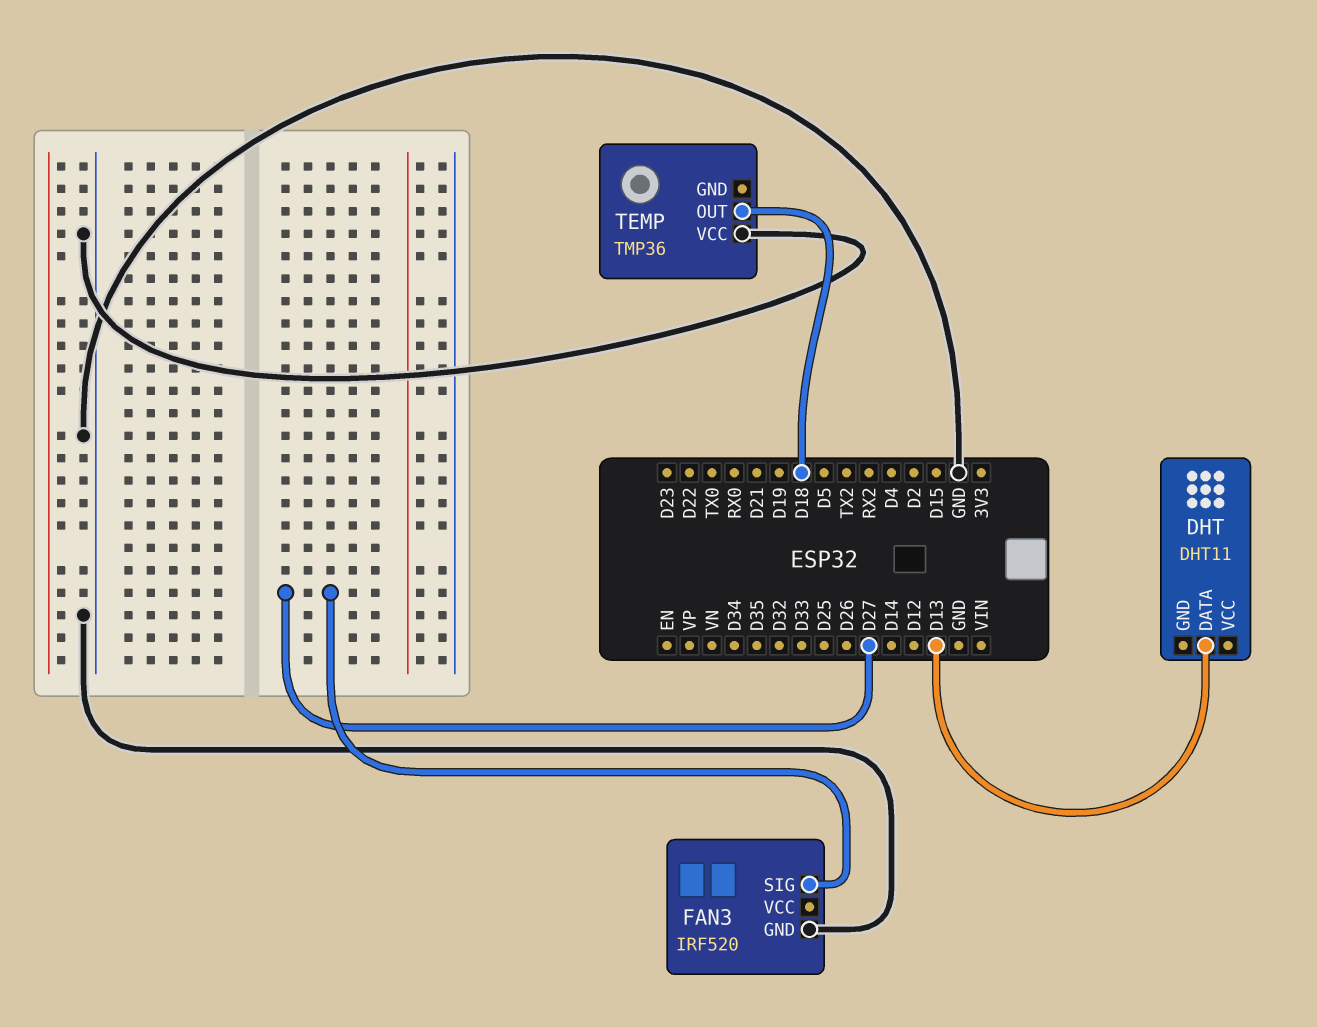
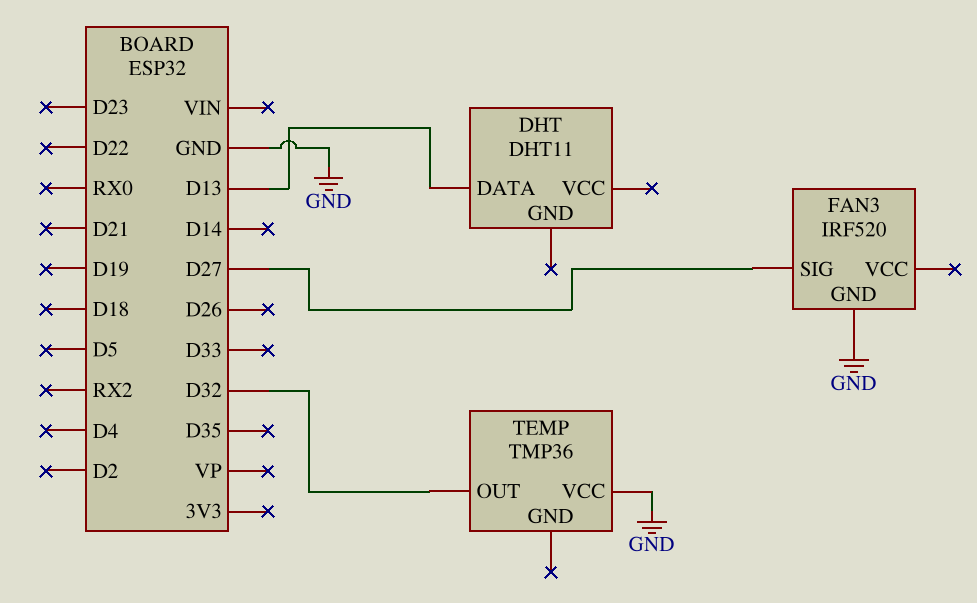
TEMP pin OUT: D18 -> D32

